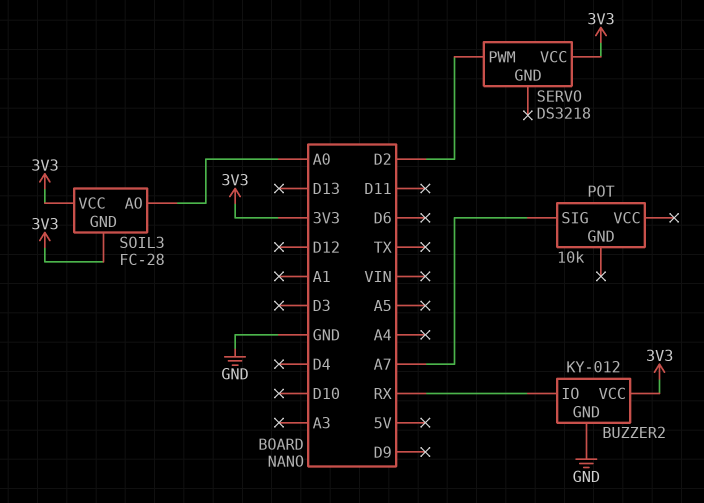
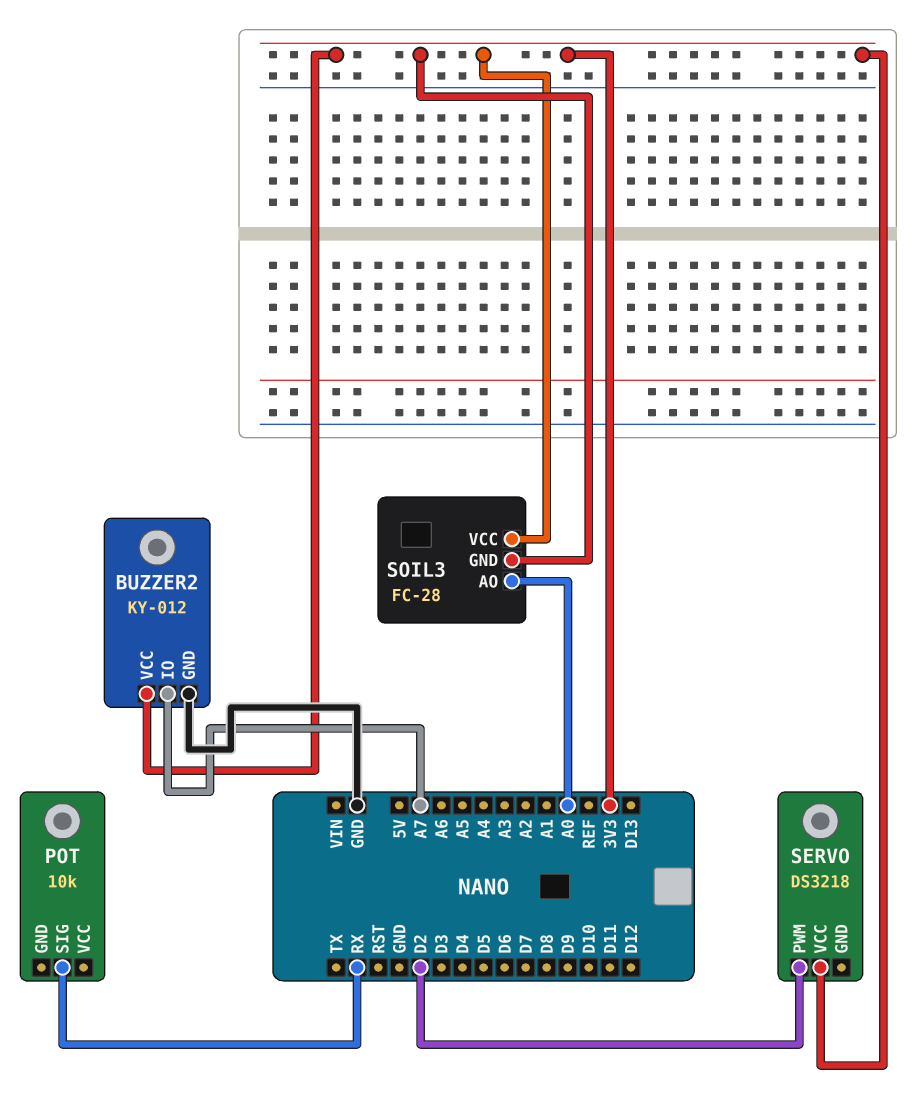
BUZZER2 pin IO: RX -> A7
POT pin SIG: A7 -> RX

